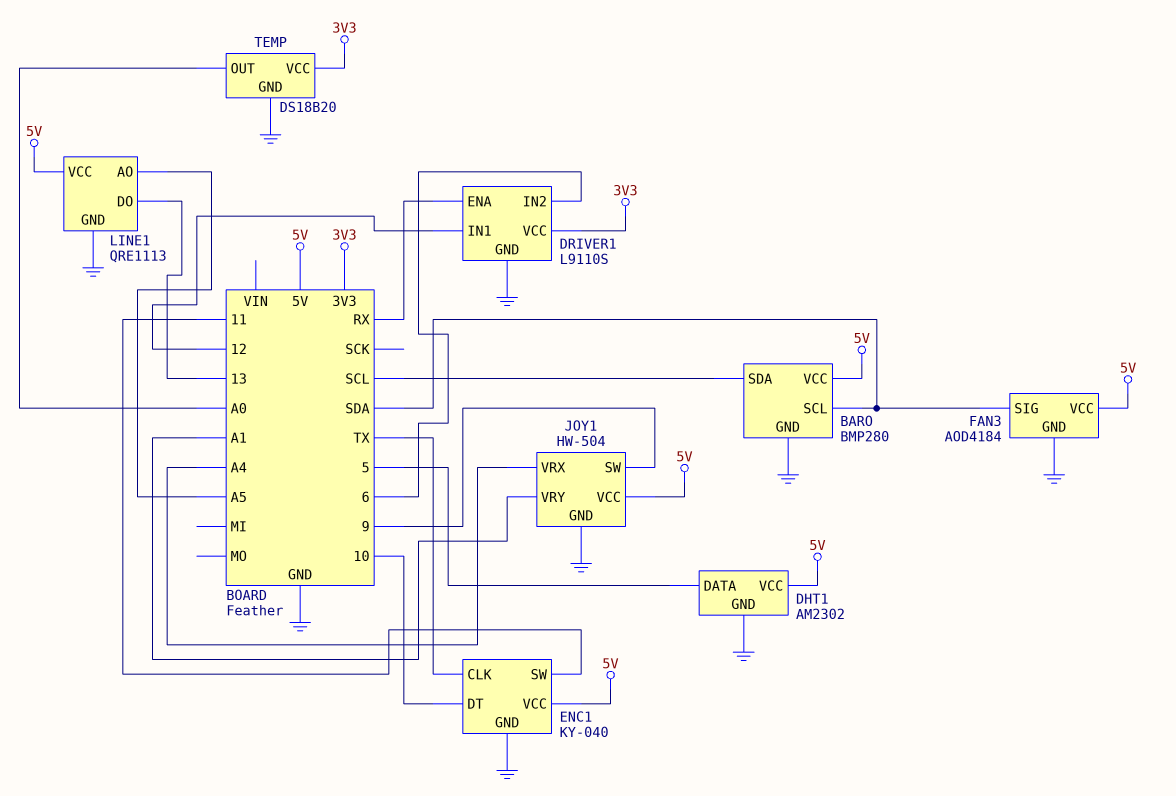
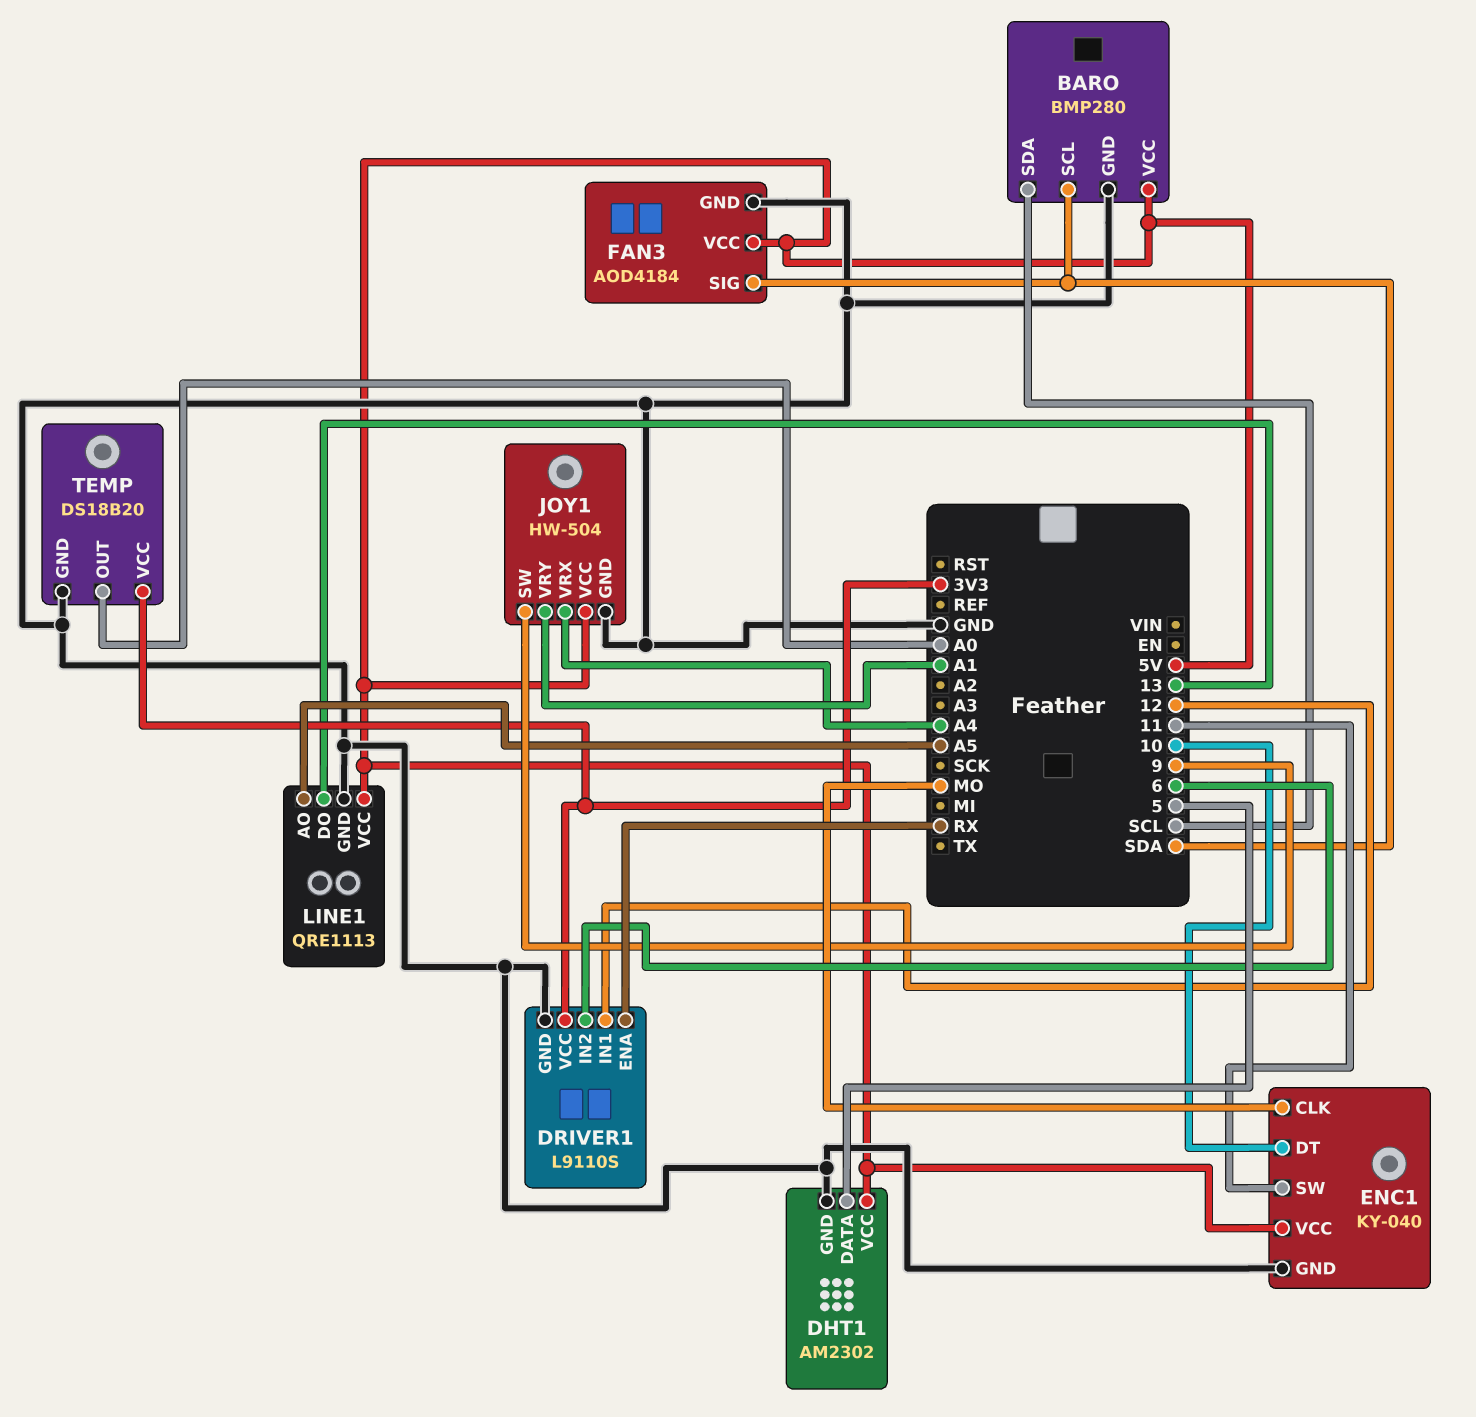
ENC1 pin CLK: TX -> MO

